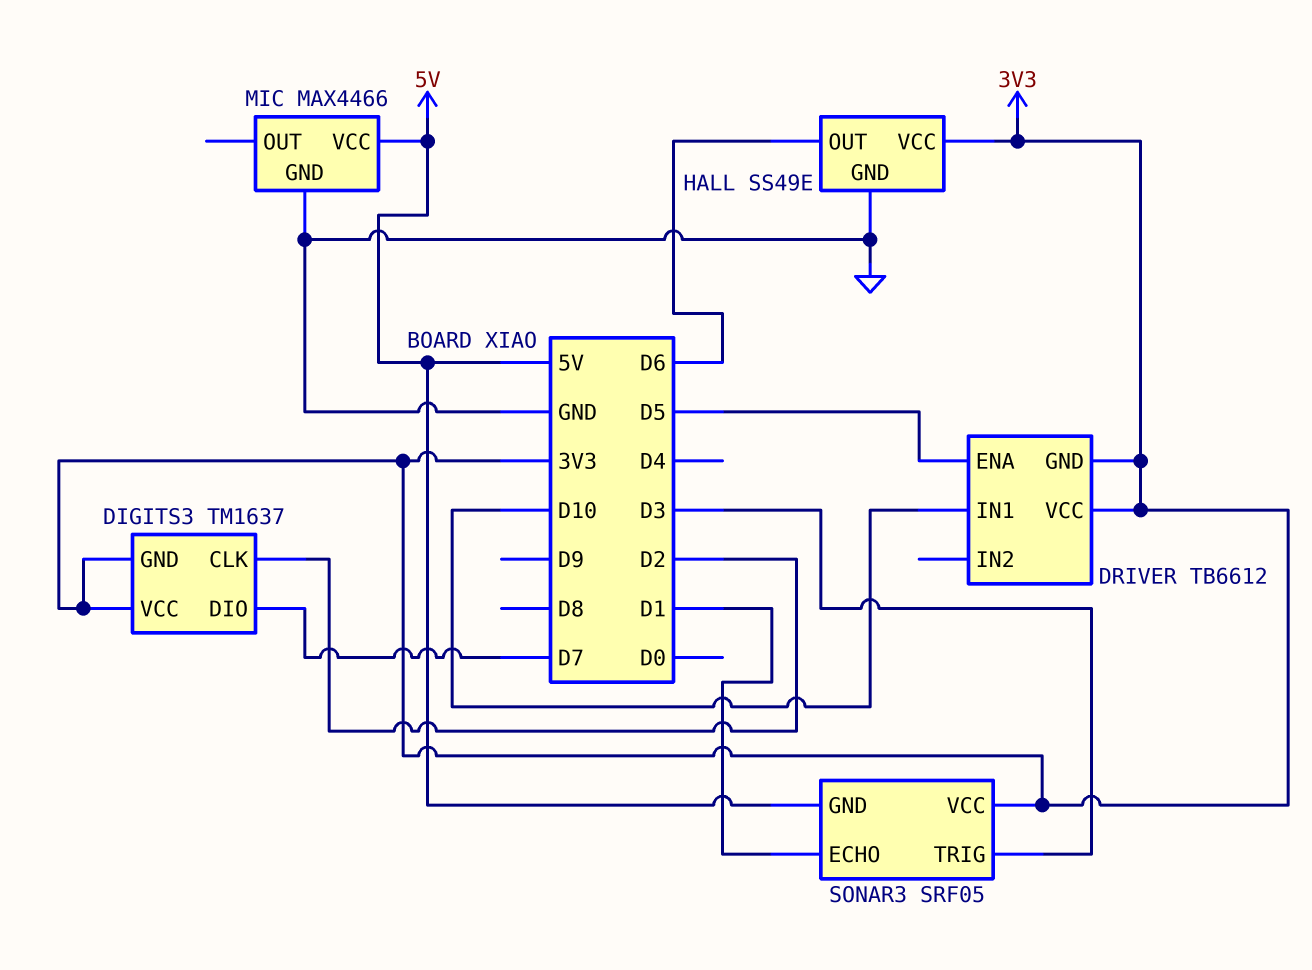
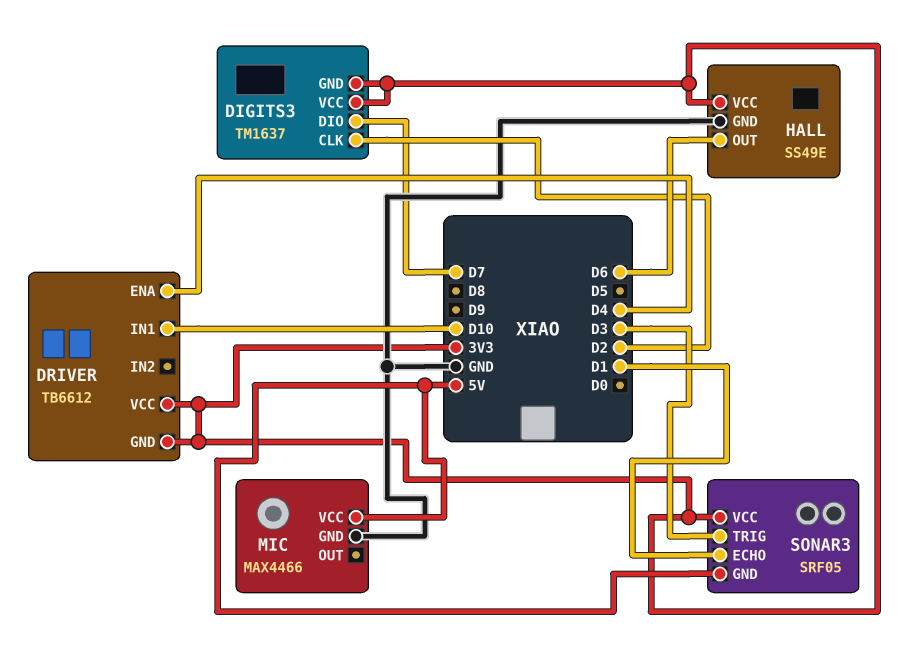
DRIVER pin ENA: D5 -> D4

